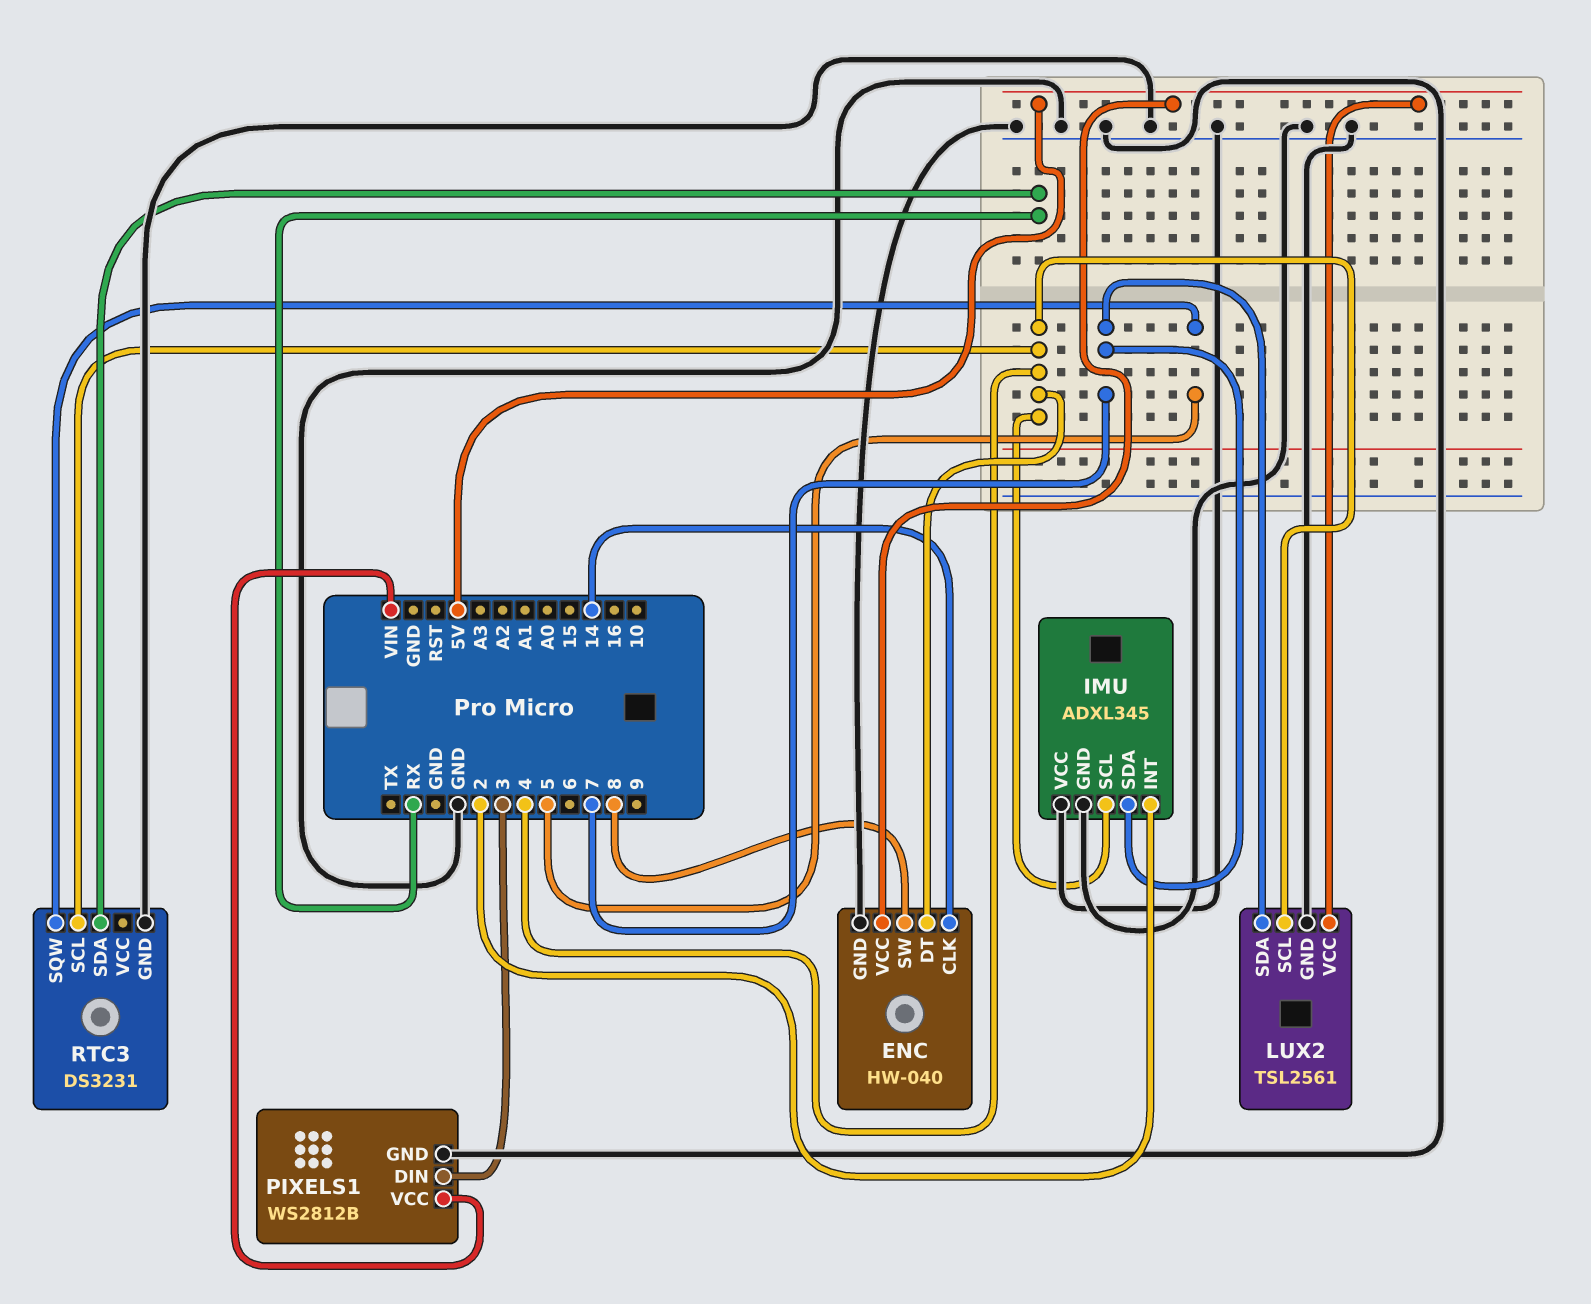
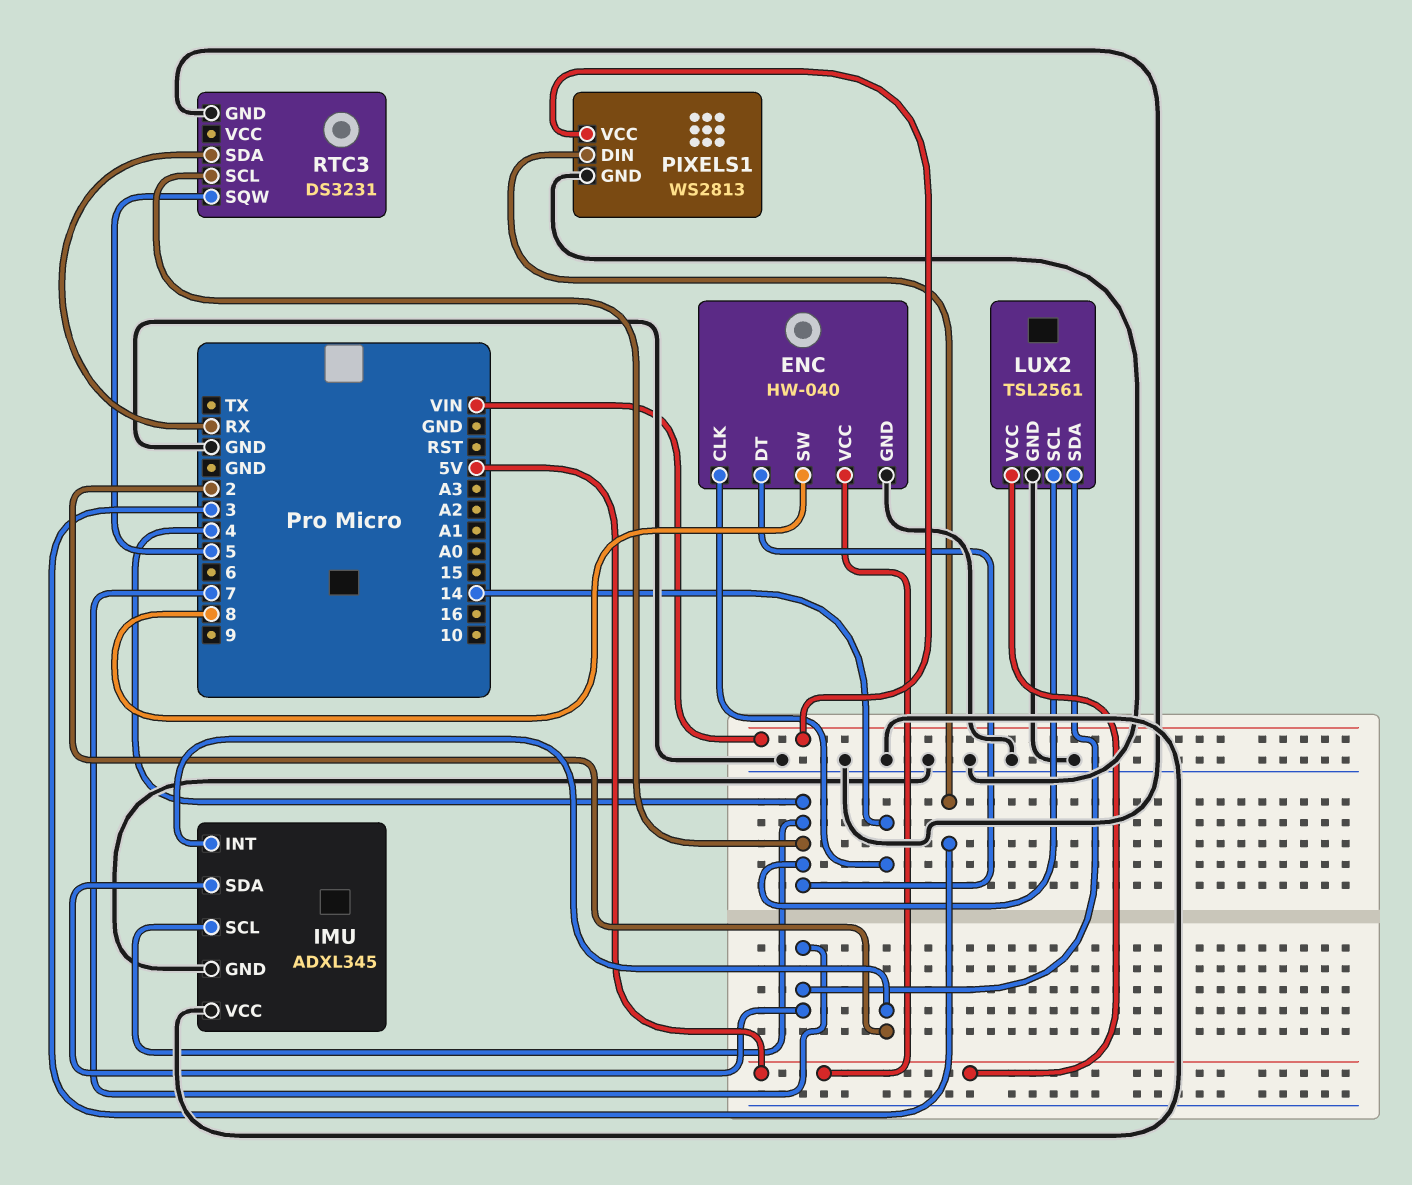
PIXELS1: WS2812B -> WS2813

